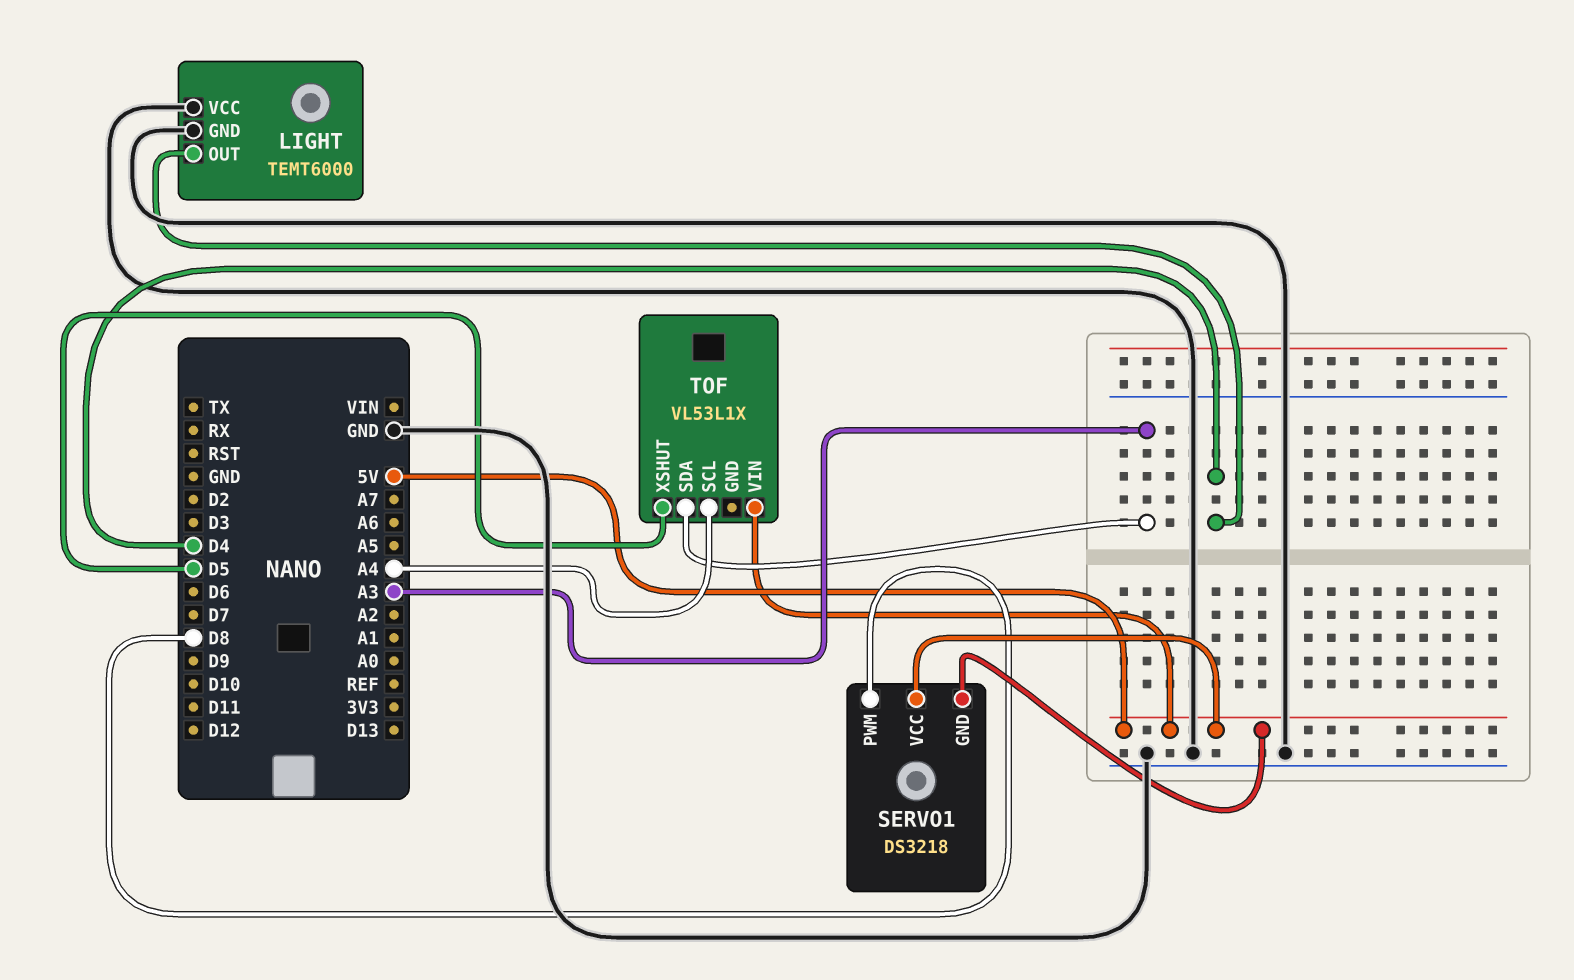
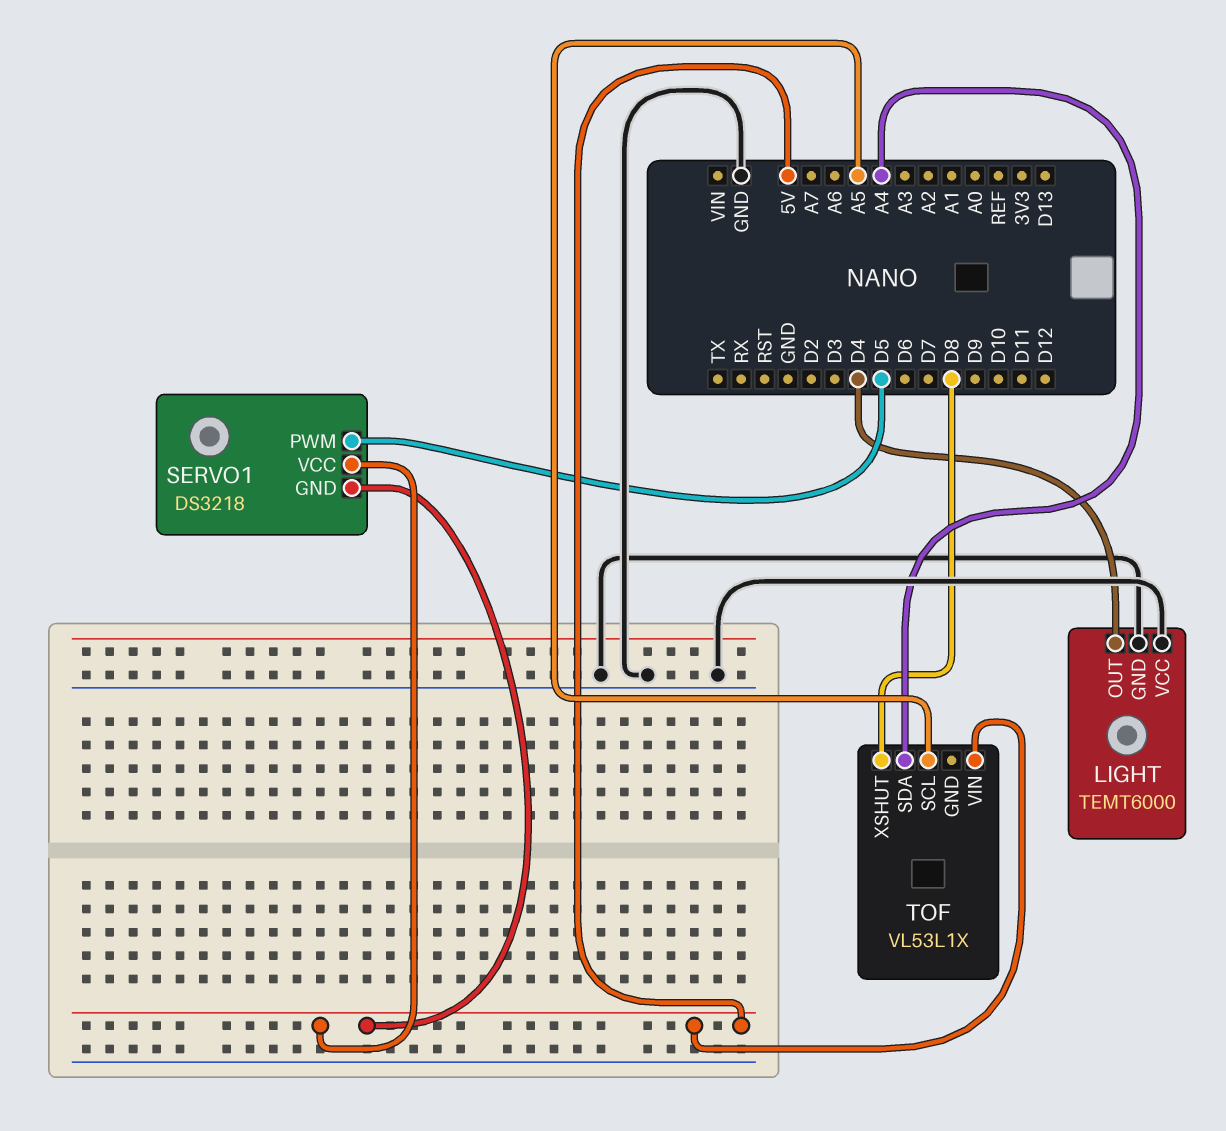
SERVO1 pin PWM: D8 -> D5
TOF pin SCL: A4 -> A5
TOF pin SDA: A3 -> A4
TOF pin XSHUT: D5 -> D8

